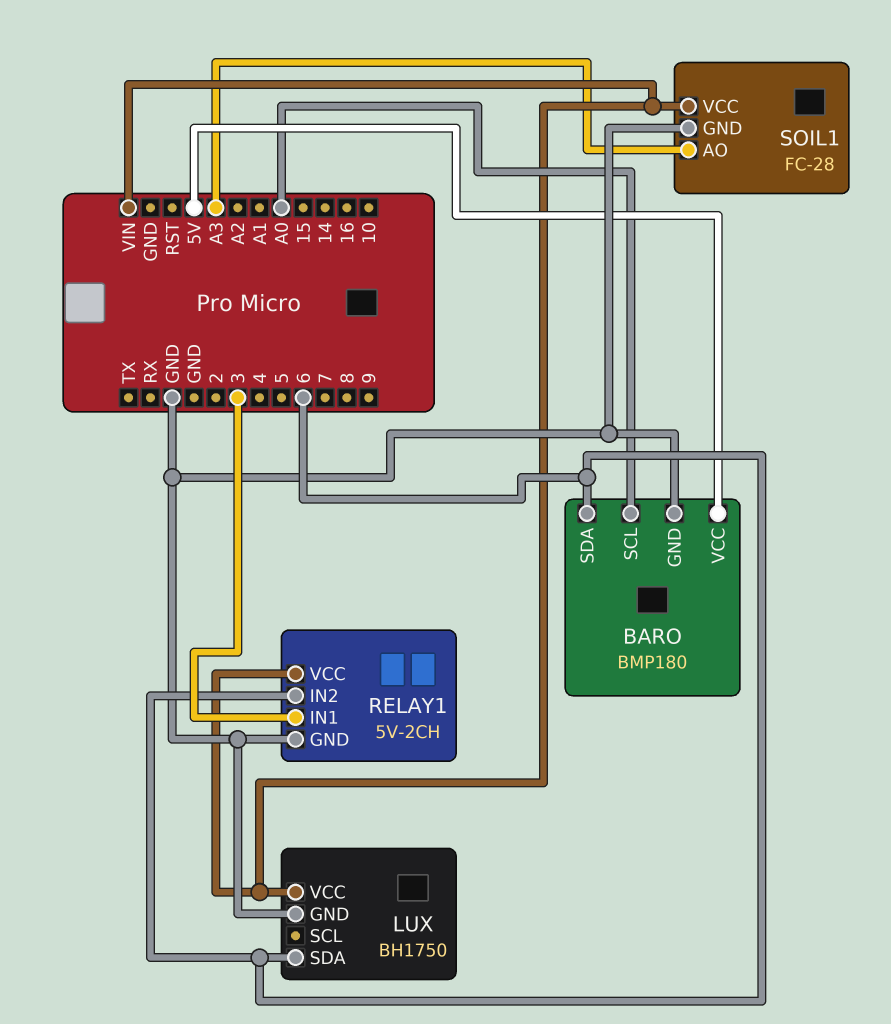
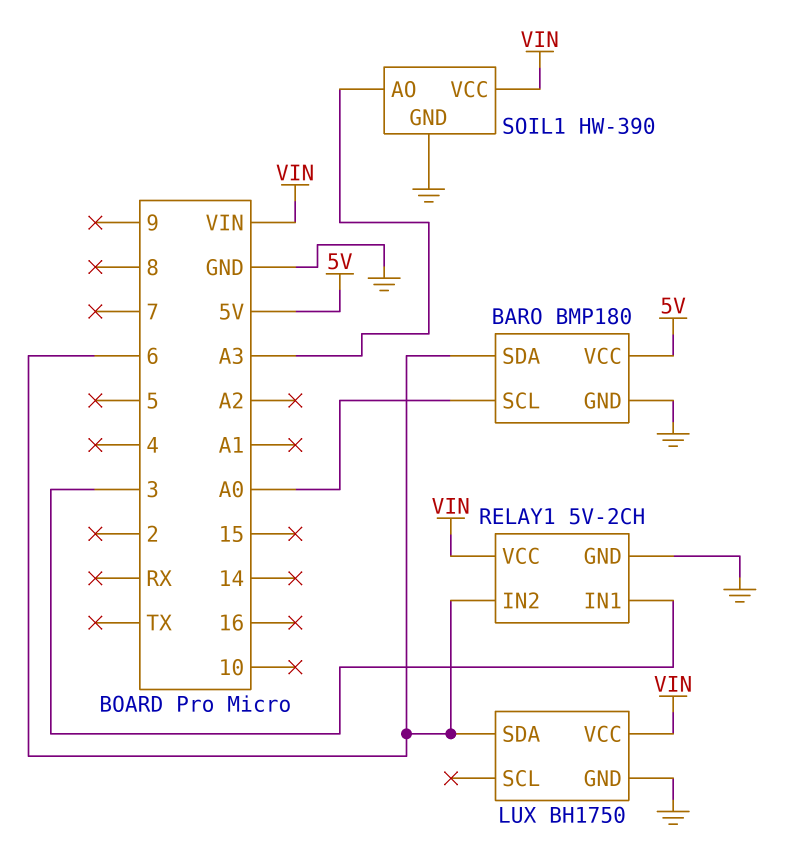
SOIL1: FC-28 -> HW-390

